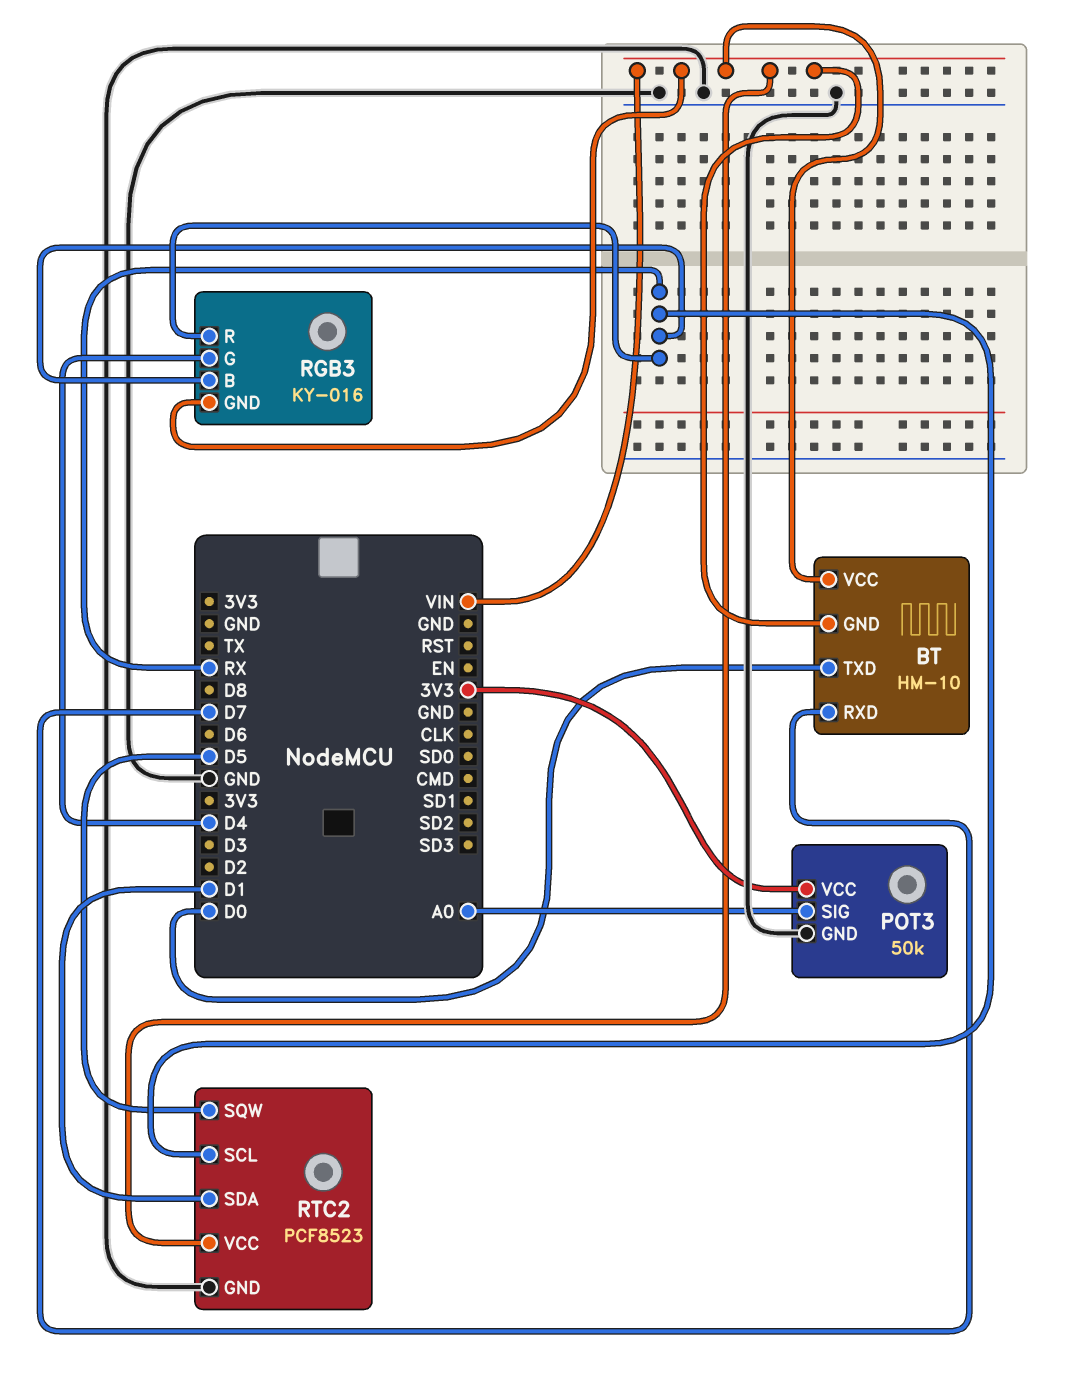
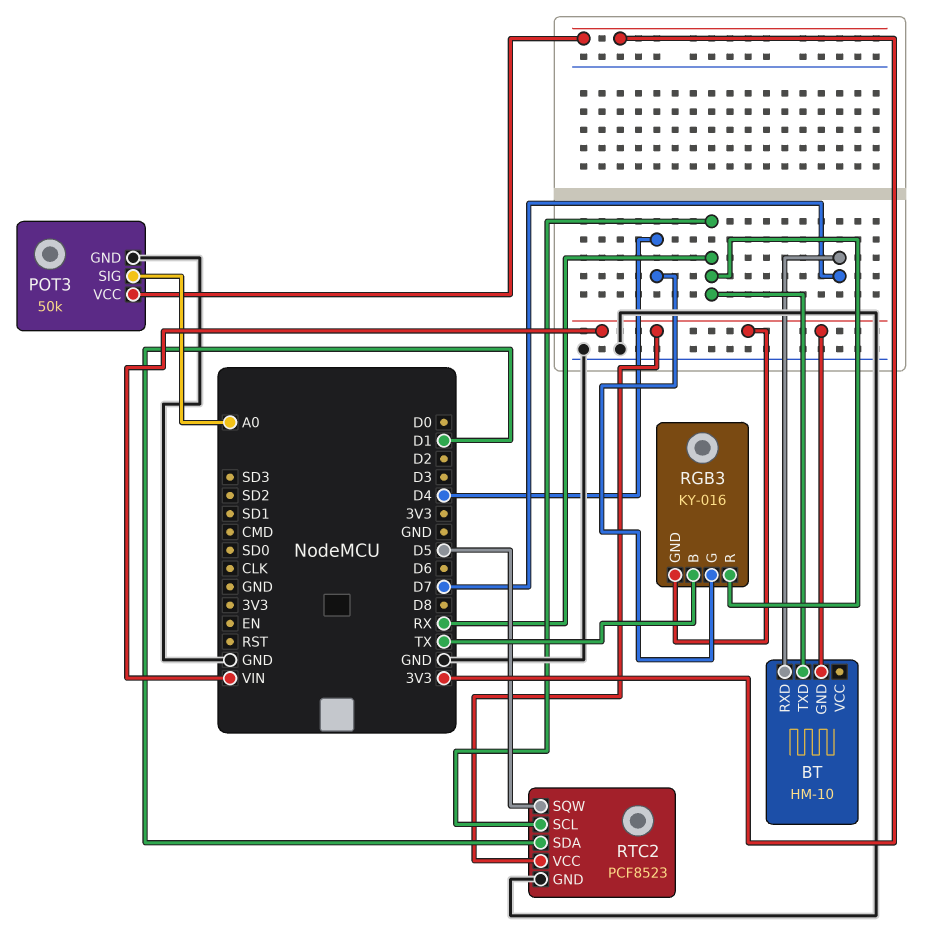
BT pin TXD: D0 -> RX
BT pin VCC: VIN -> none
RGB3 pin B: RX -> TX

